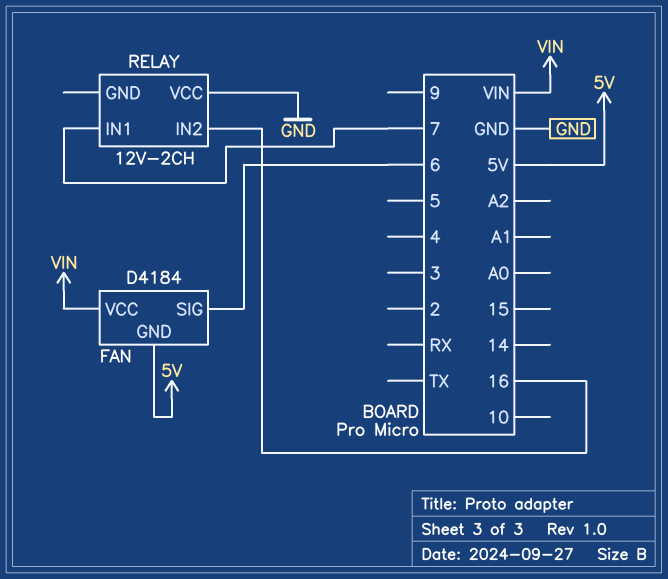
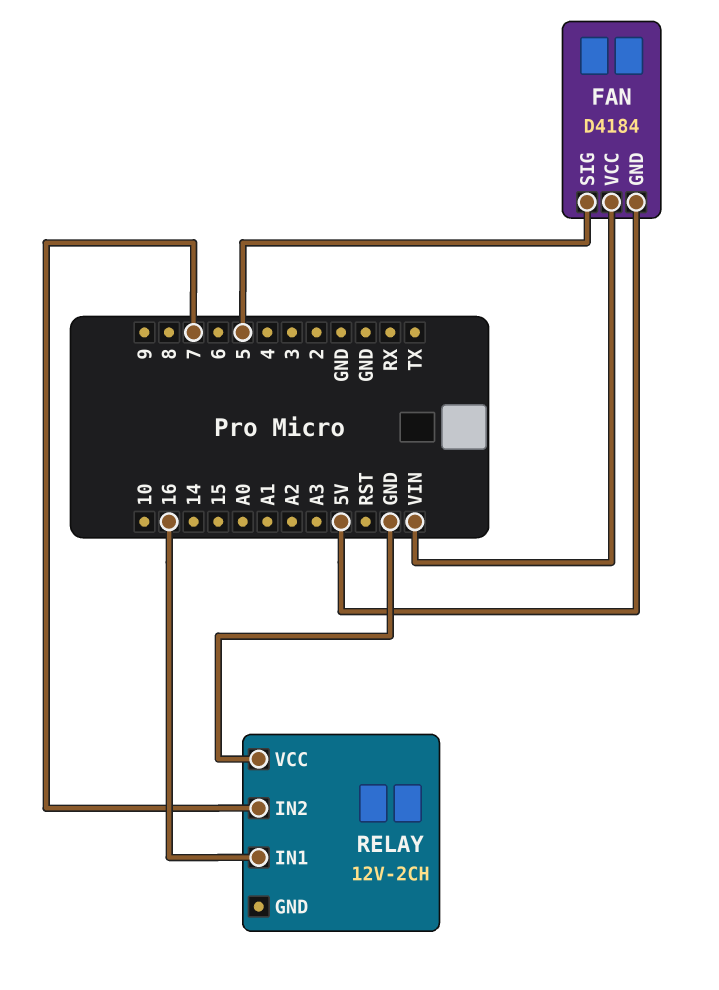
FAN pin SIG: 6 -> 5
RELAY pin IN1: 7 -> 16
RELAY pin IN2: 16 -> 7

